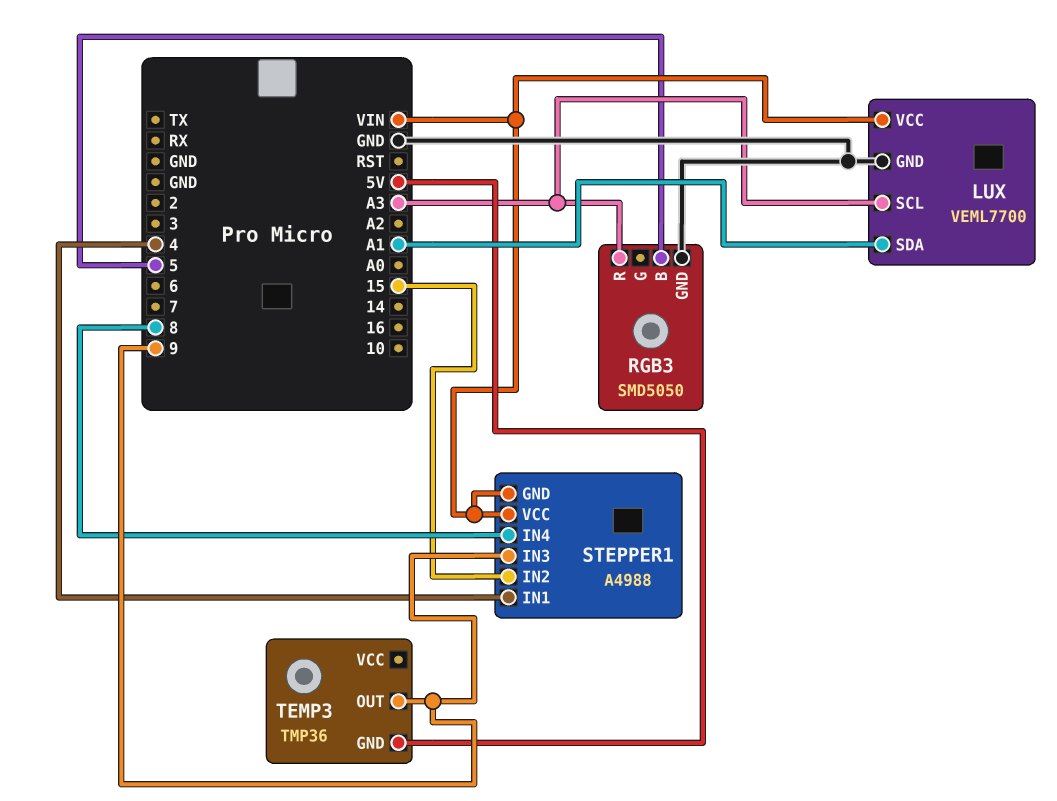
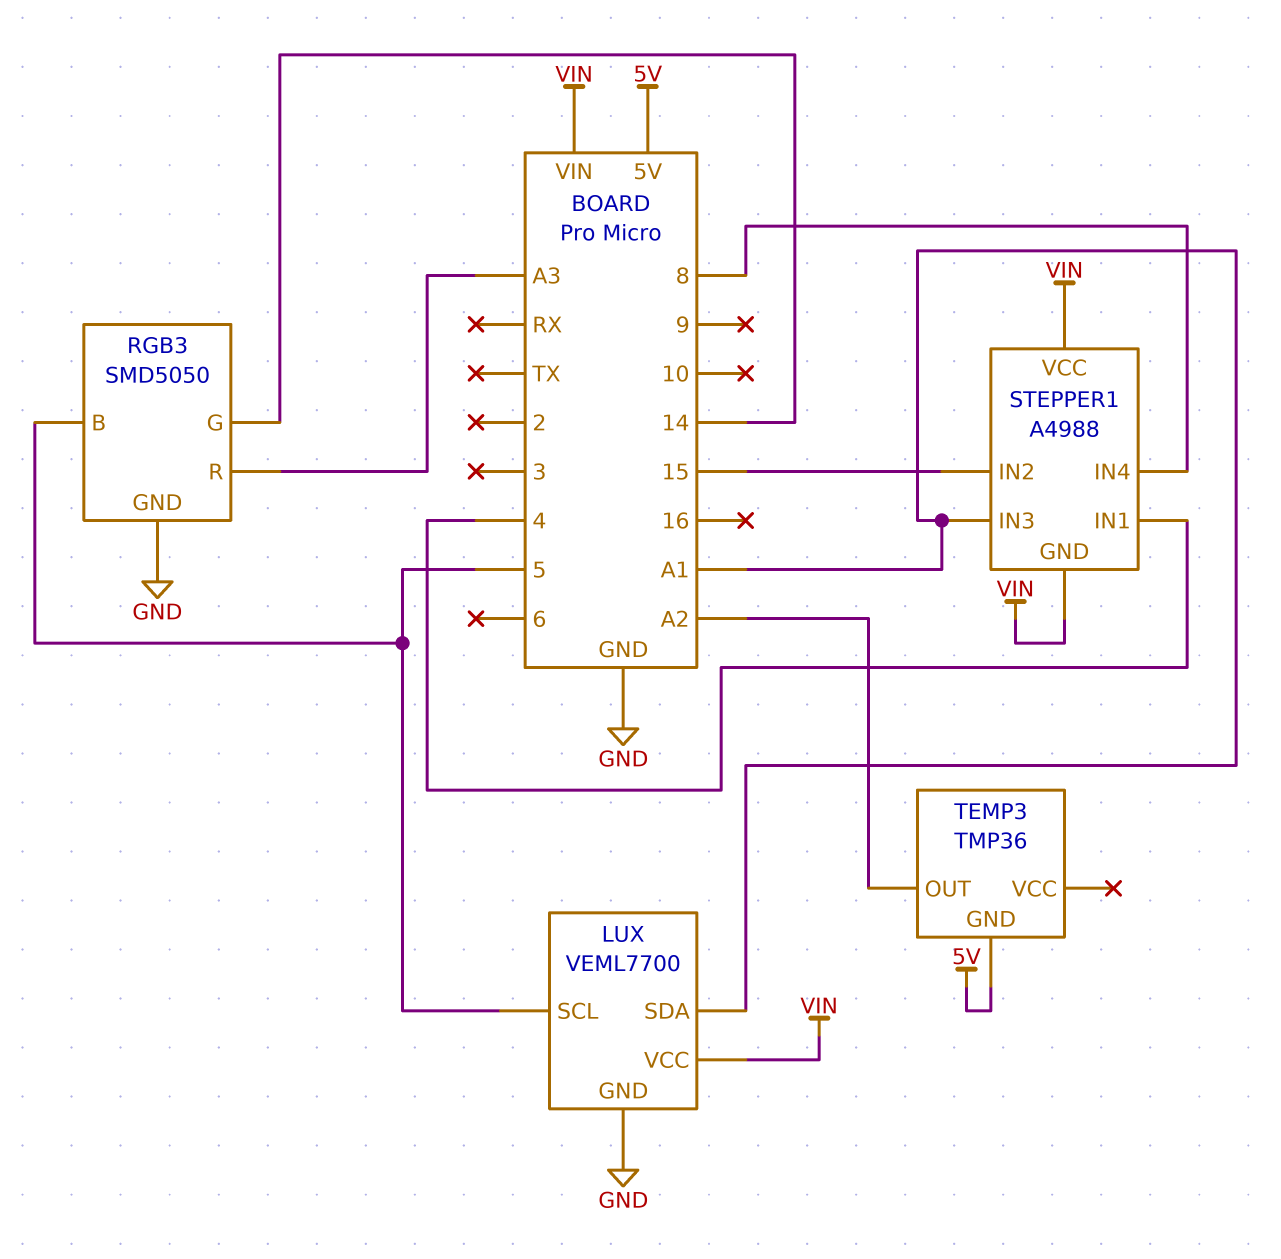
LUX pin SCL: A3 -> 5
RGB3 pin G: none -> 14
STEPPER1 pin IN3: 9 -> A1
TEMP3 pin OUT: 9 -> A2

